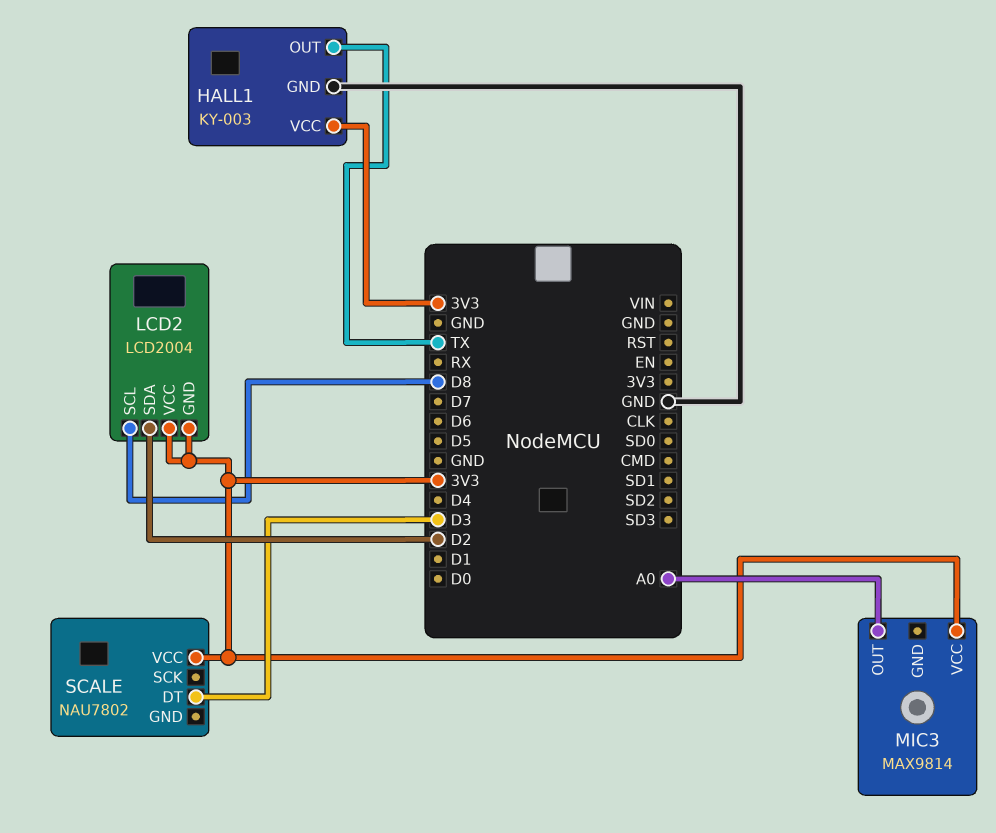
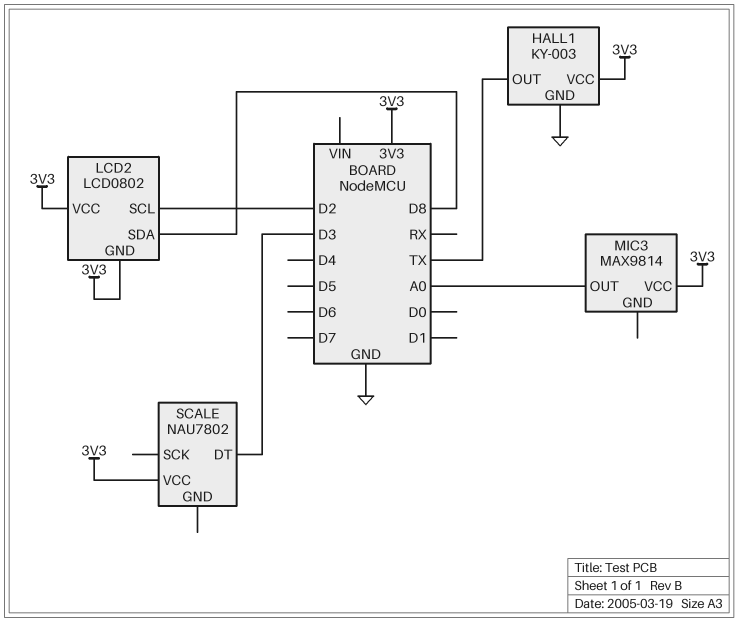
LCD2: LCD2004 -> LCD0802
LCD2 pin SCL: D8 -> D2
LCD2 pin SDA: D2 -> D8

